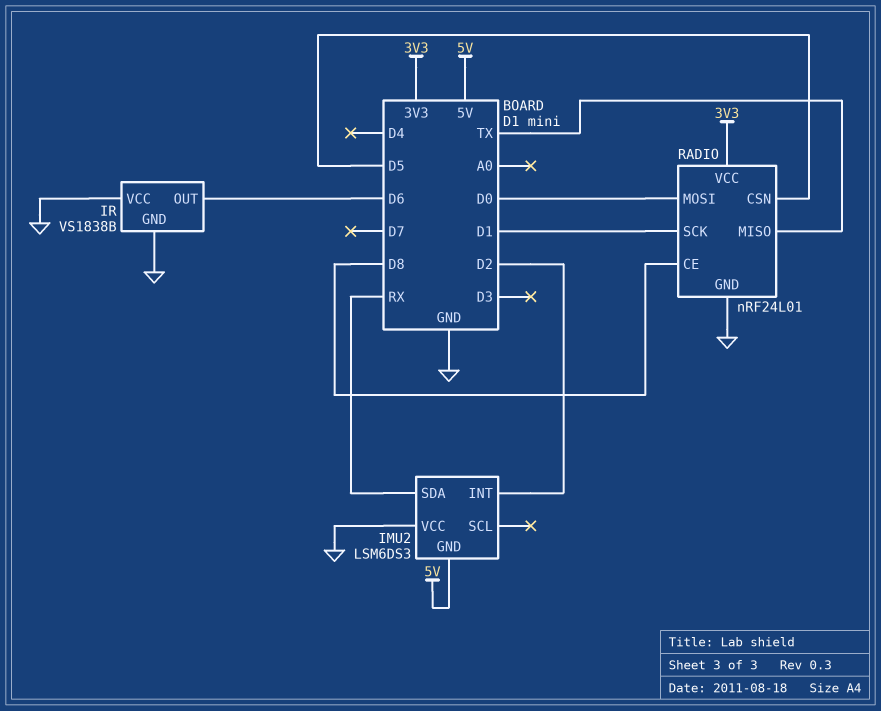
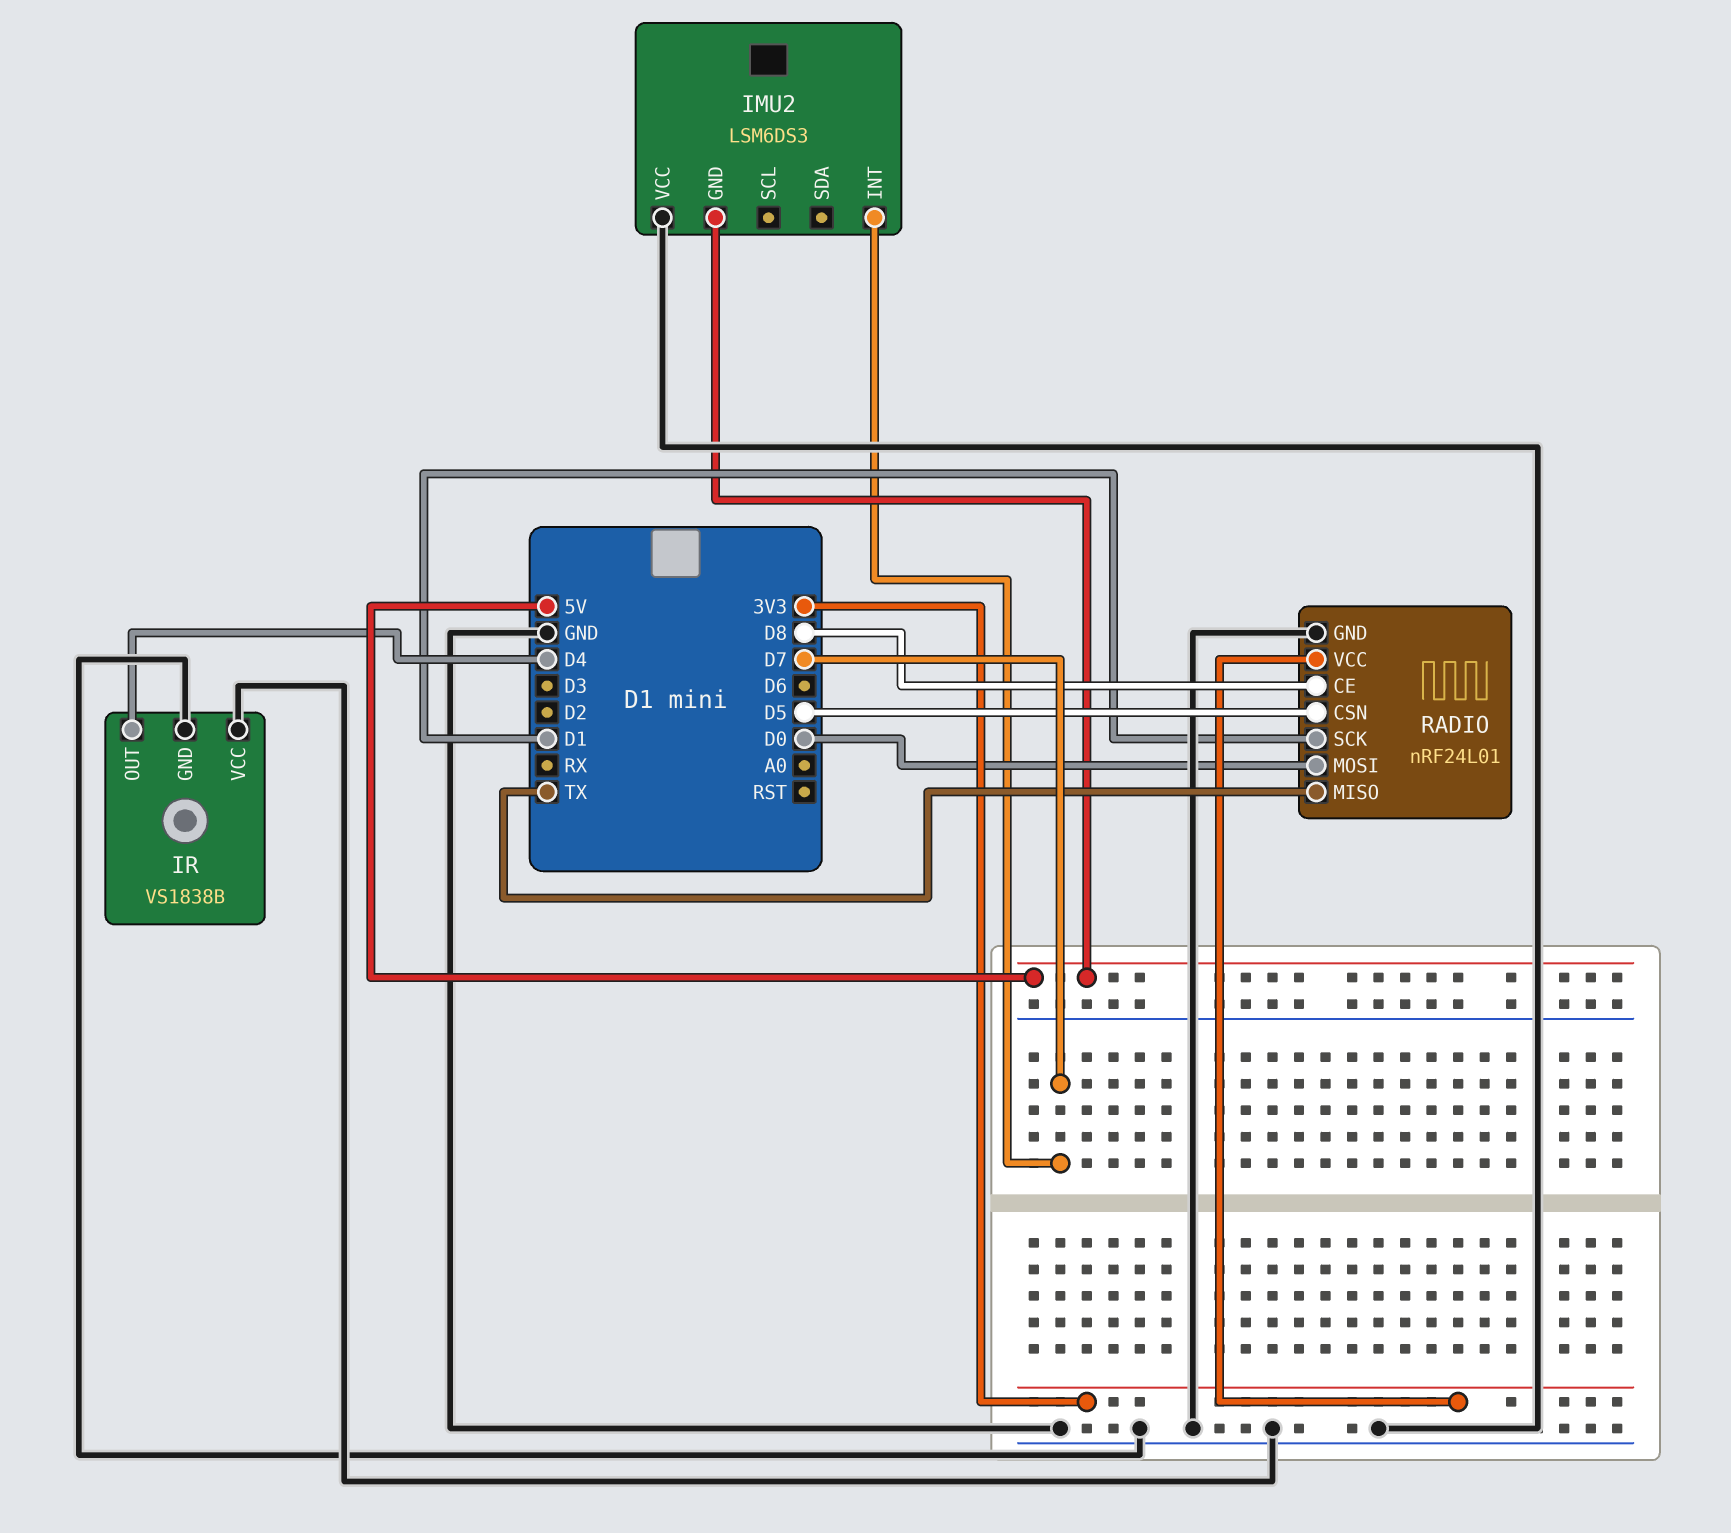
IMU2 pin INT: D2 -> D7
IMU2 pin SDA: RX -> none
IR pin OUT: D6 -> D4

